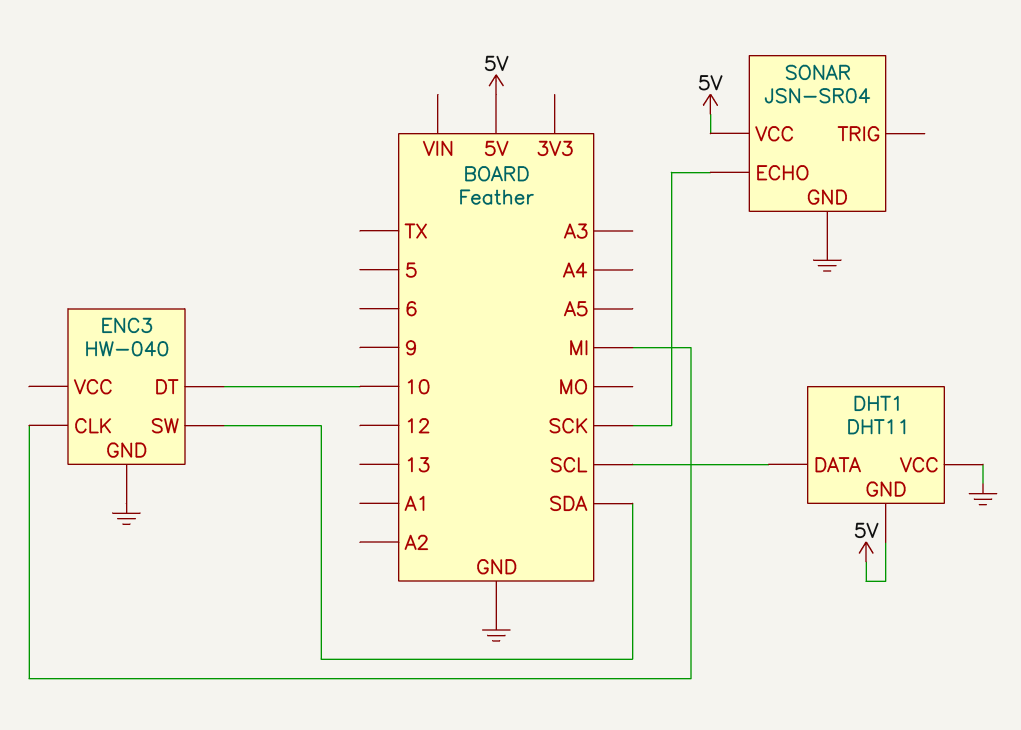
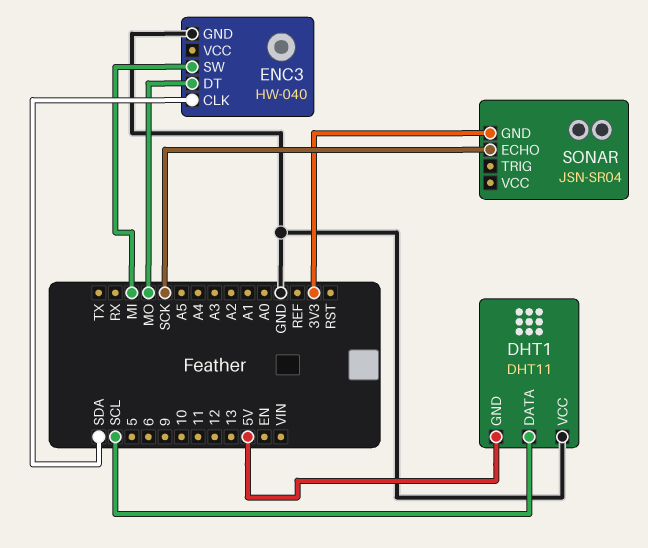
ENC3 pin CLK: MI -> SDA
ENC3 pin DT: 10 -> MO
ENC3 pin SW: SDA -> MI
SONAR pin GND: GND -> 3V3
SONAR pin VCC: 5V -> none

